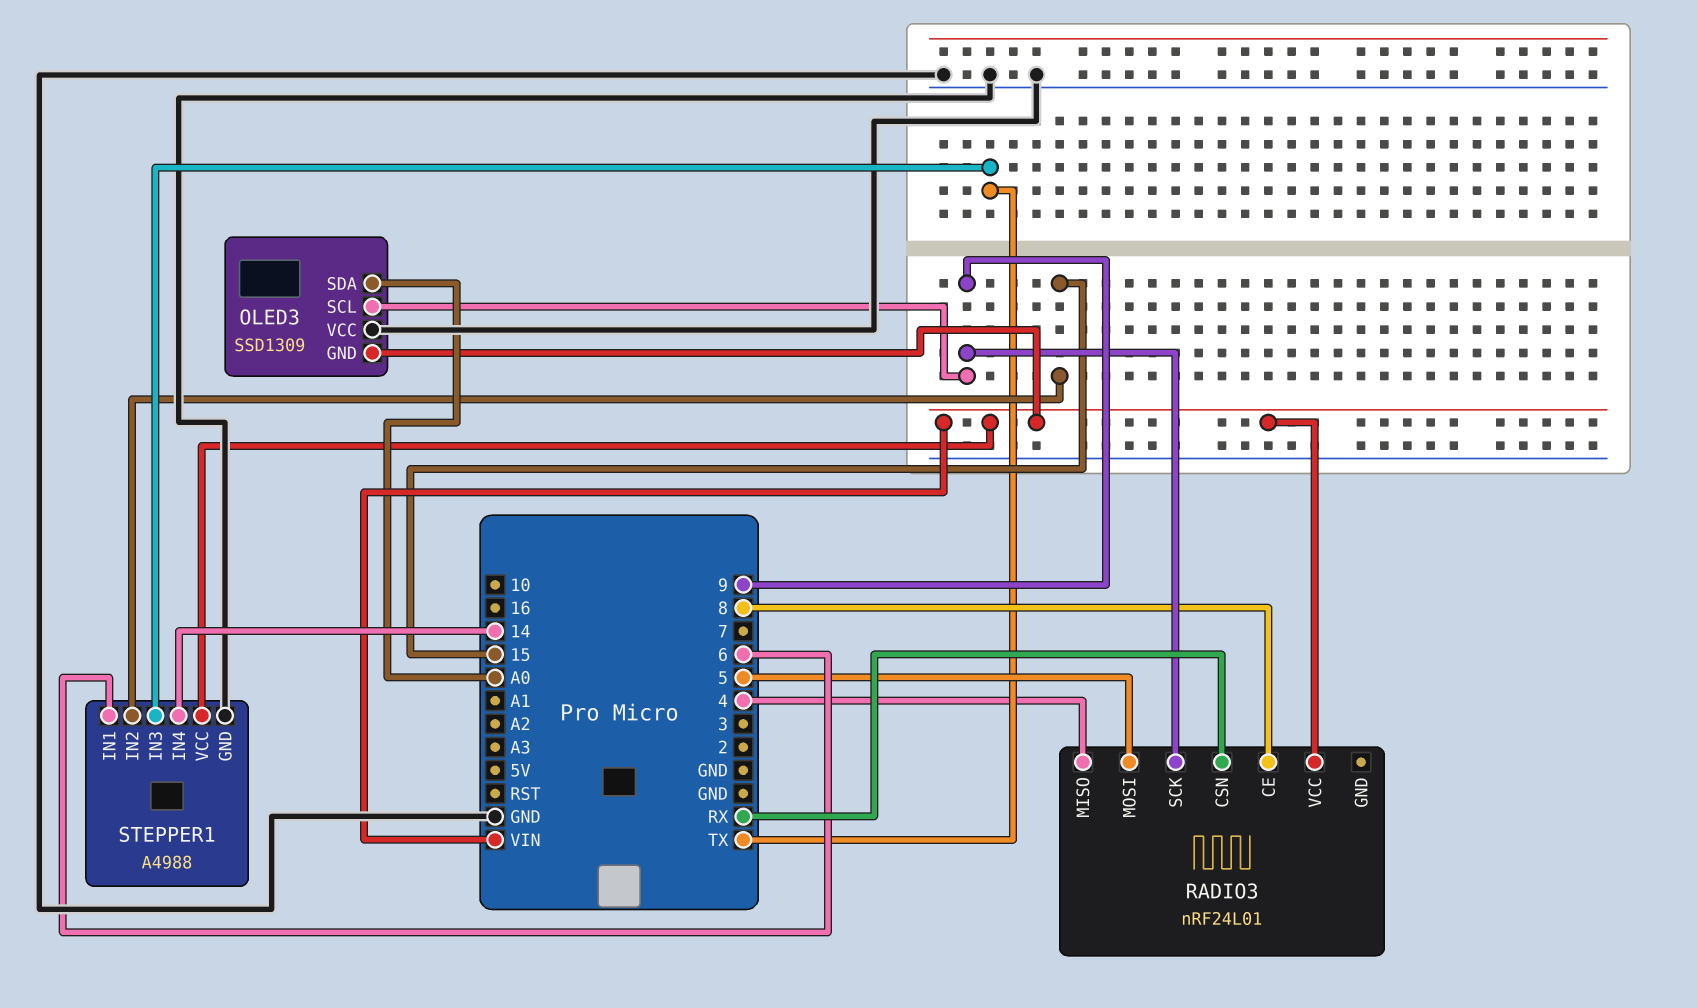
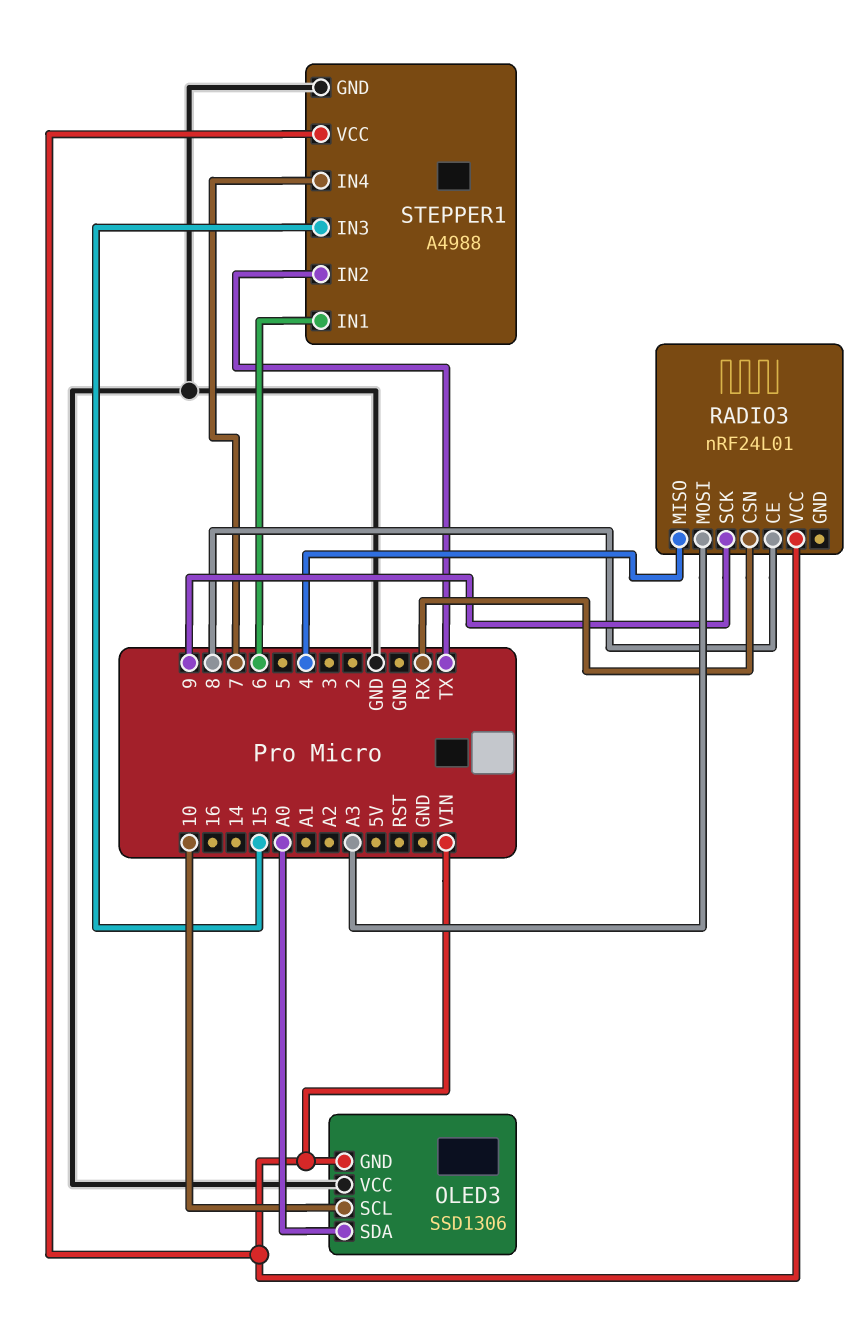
OLED3: SSD1309 -> SSD1306
OLED3 pin SCL: 9 -> 10
RADIO3 pin MOSI: 5 -> A3
STEPPER1 pin IN2: 15 -> TX
STEPPER1 pin IN3: TX -> 15
STEPPER1 pin IN4: 14 -> 7

